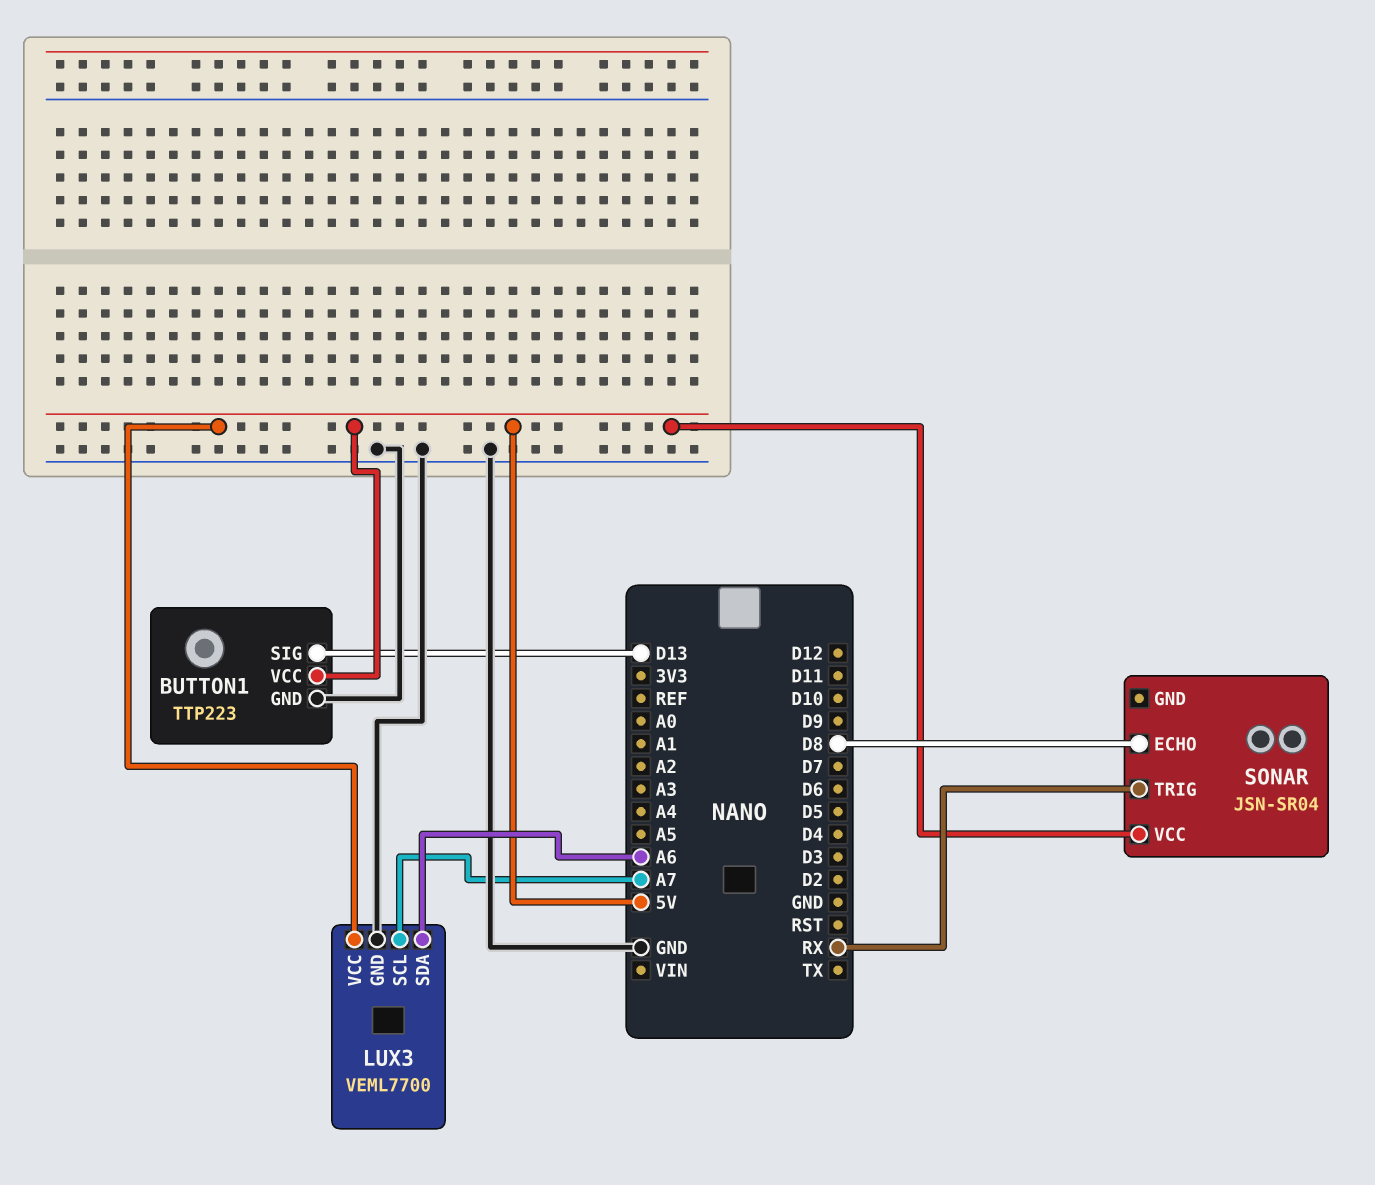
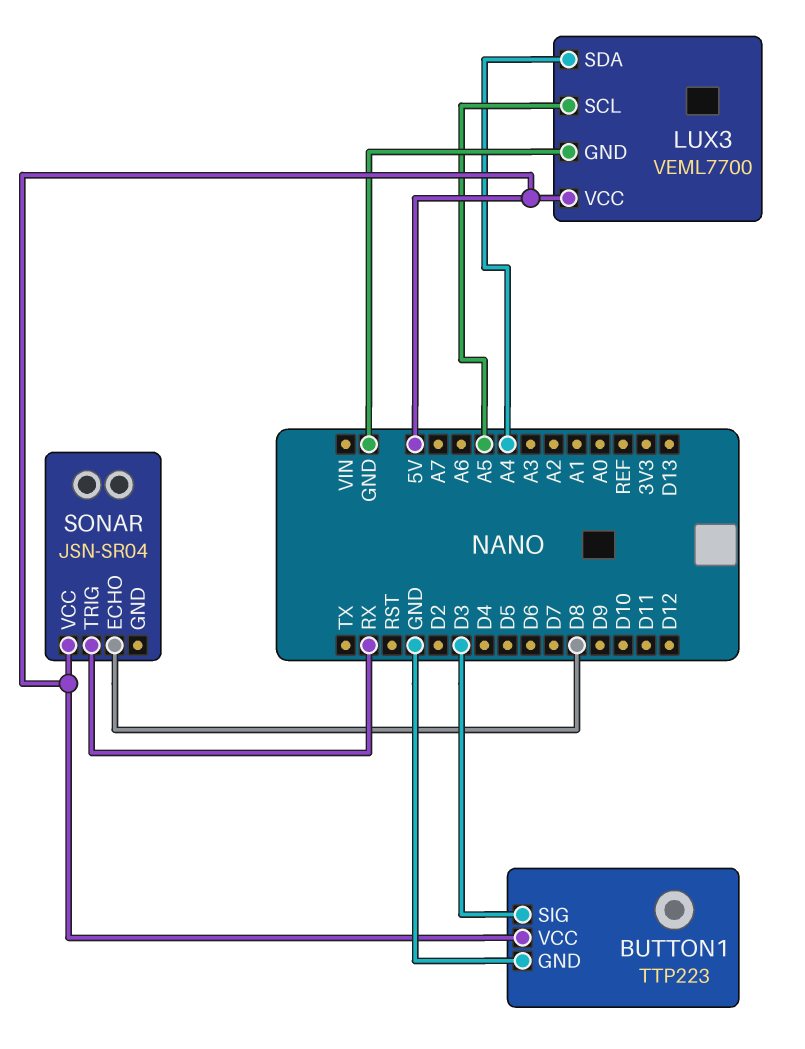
BUTTON1 pin SIG: D13 -> D3
LUX3 pin SCL: A7 -> A5
LUX3 pin SDA: A6 -> A4

